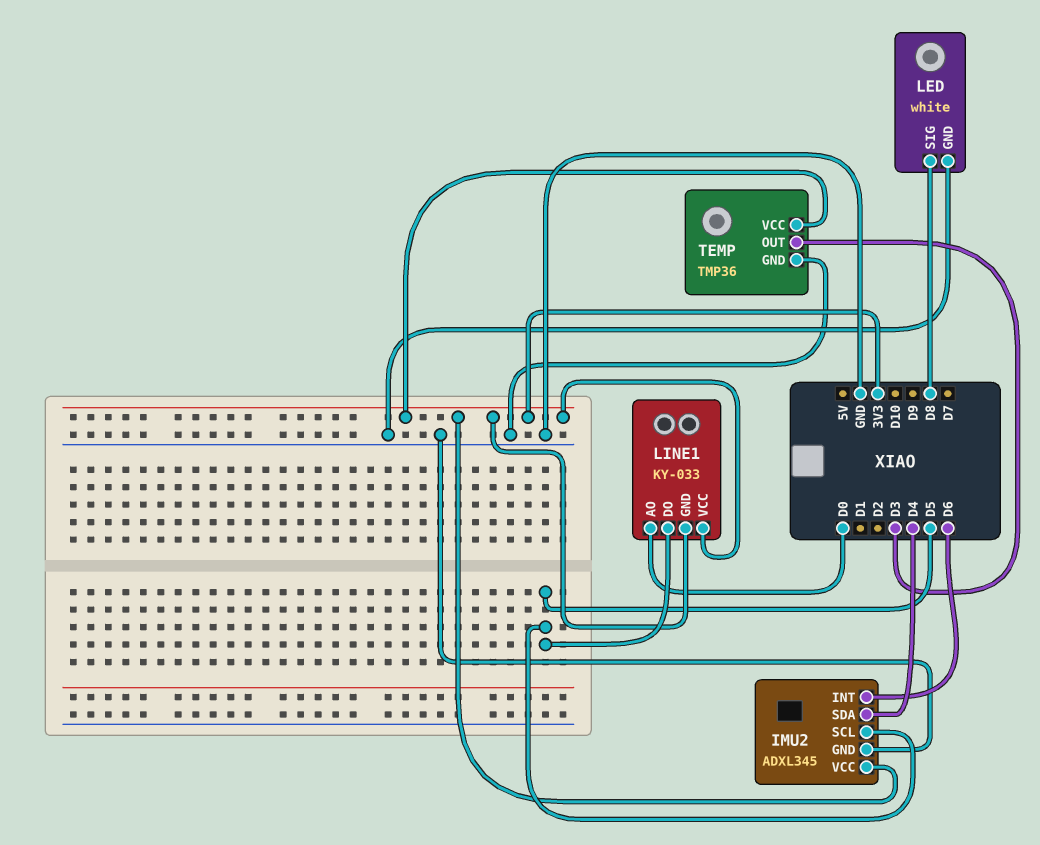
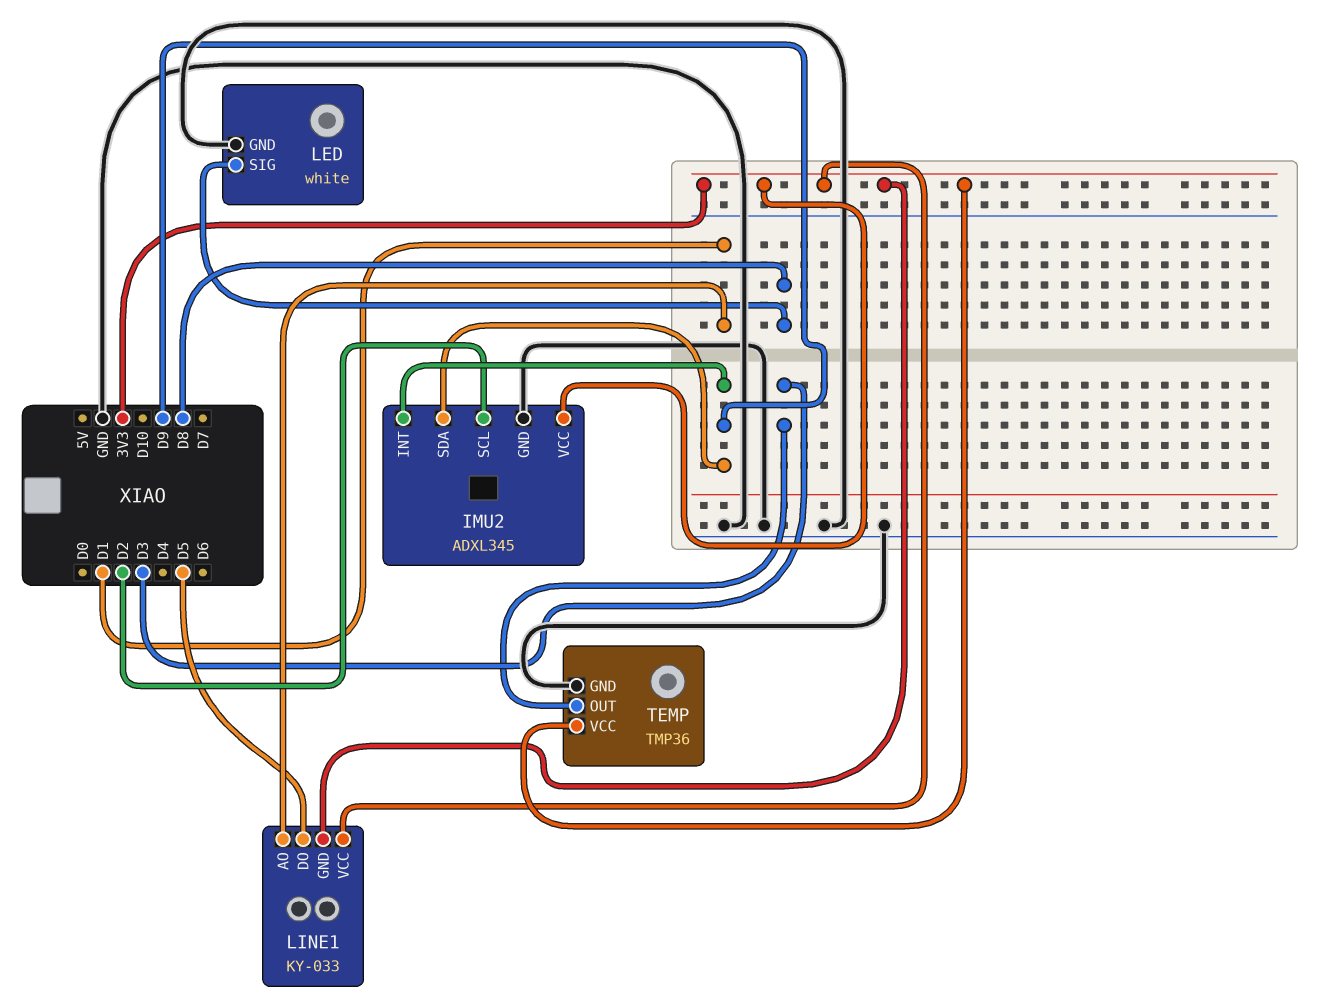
IMU2 pin INT: D6 -> D9
IMU2 pin SCL: D5 -> D2
IMU2 pin SDA: D4 -> D9
LINE1 pin AO: D0 -> D1

